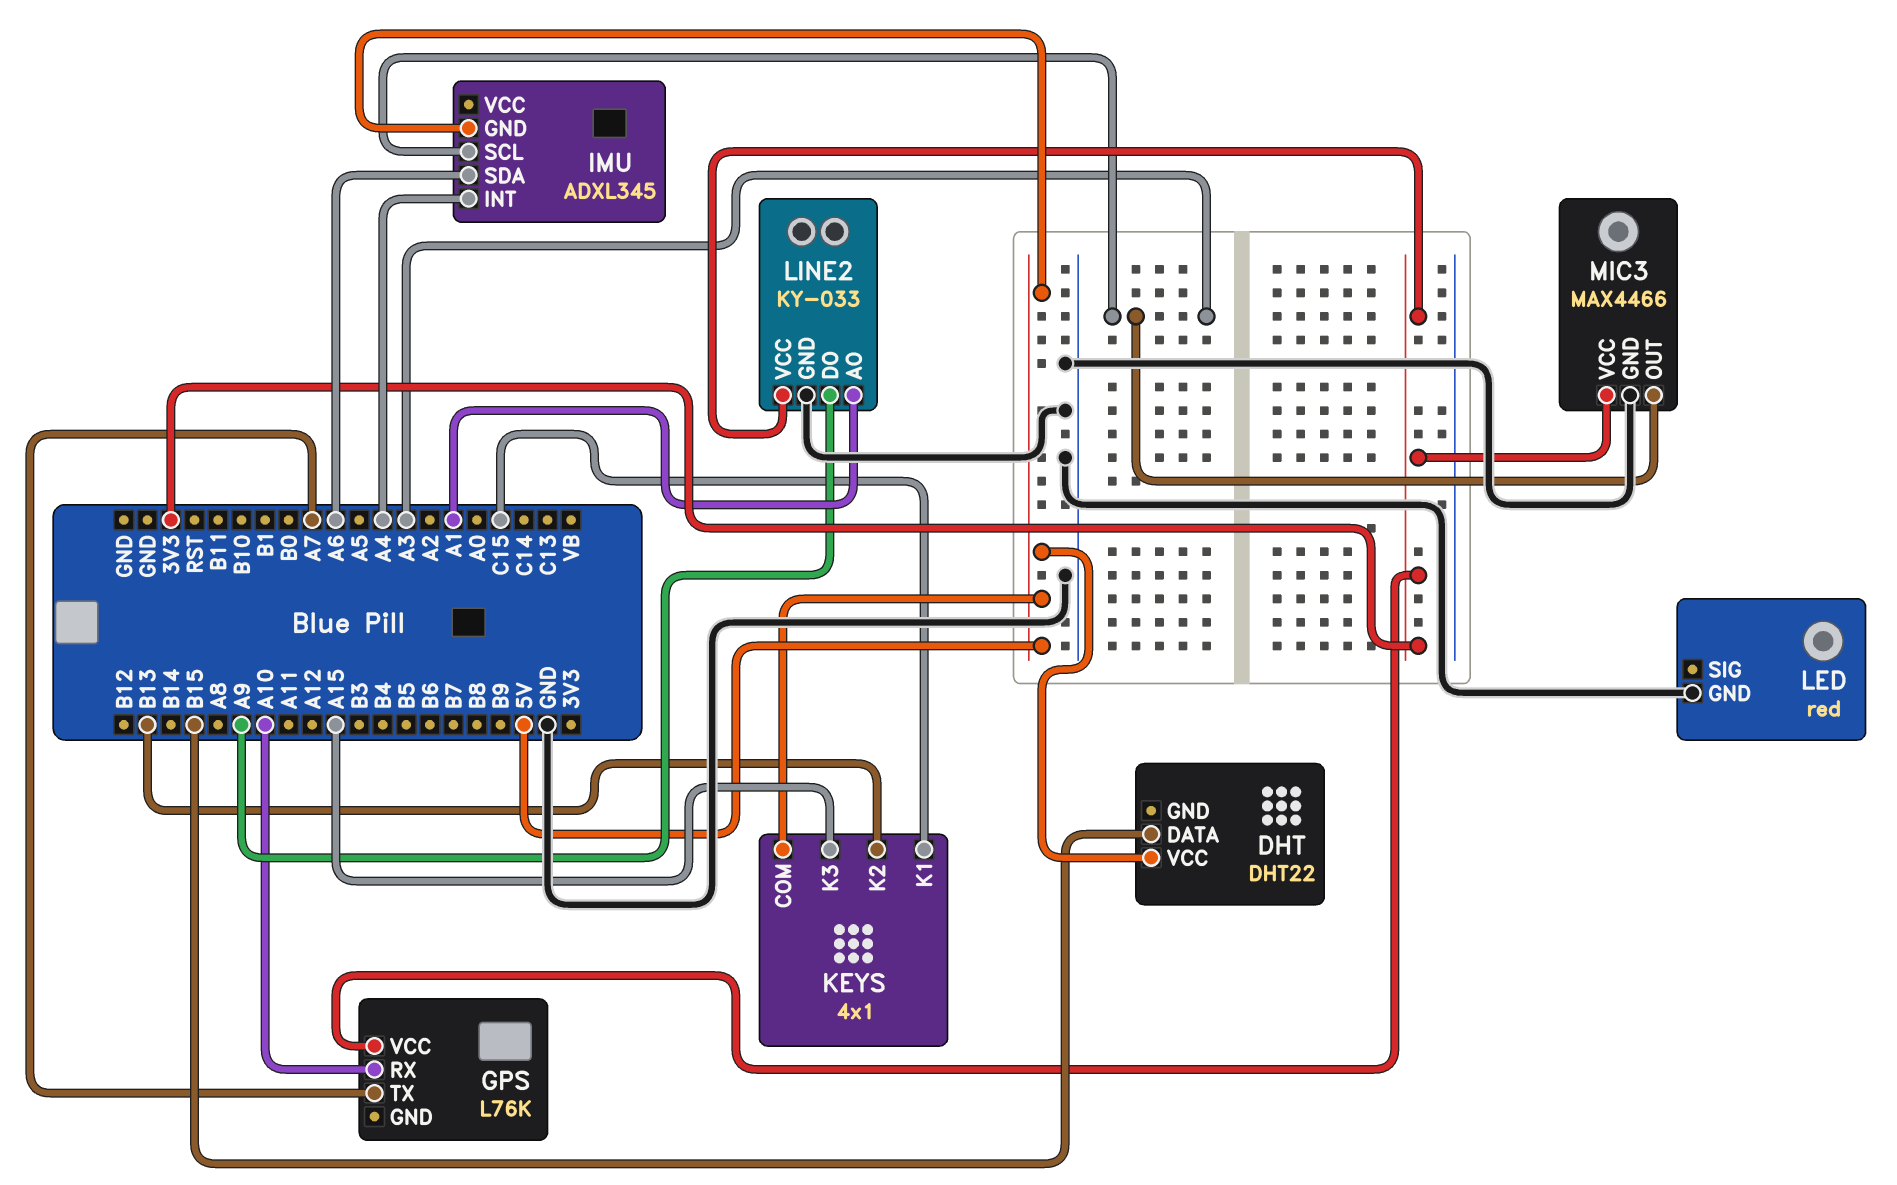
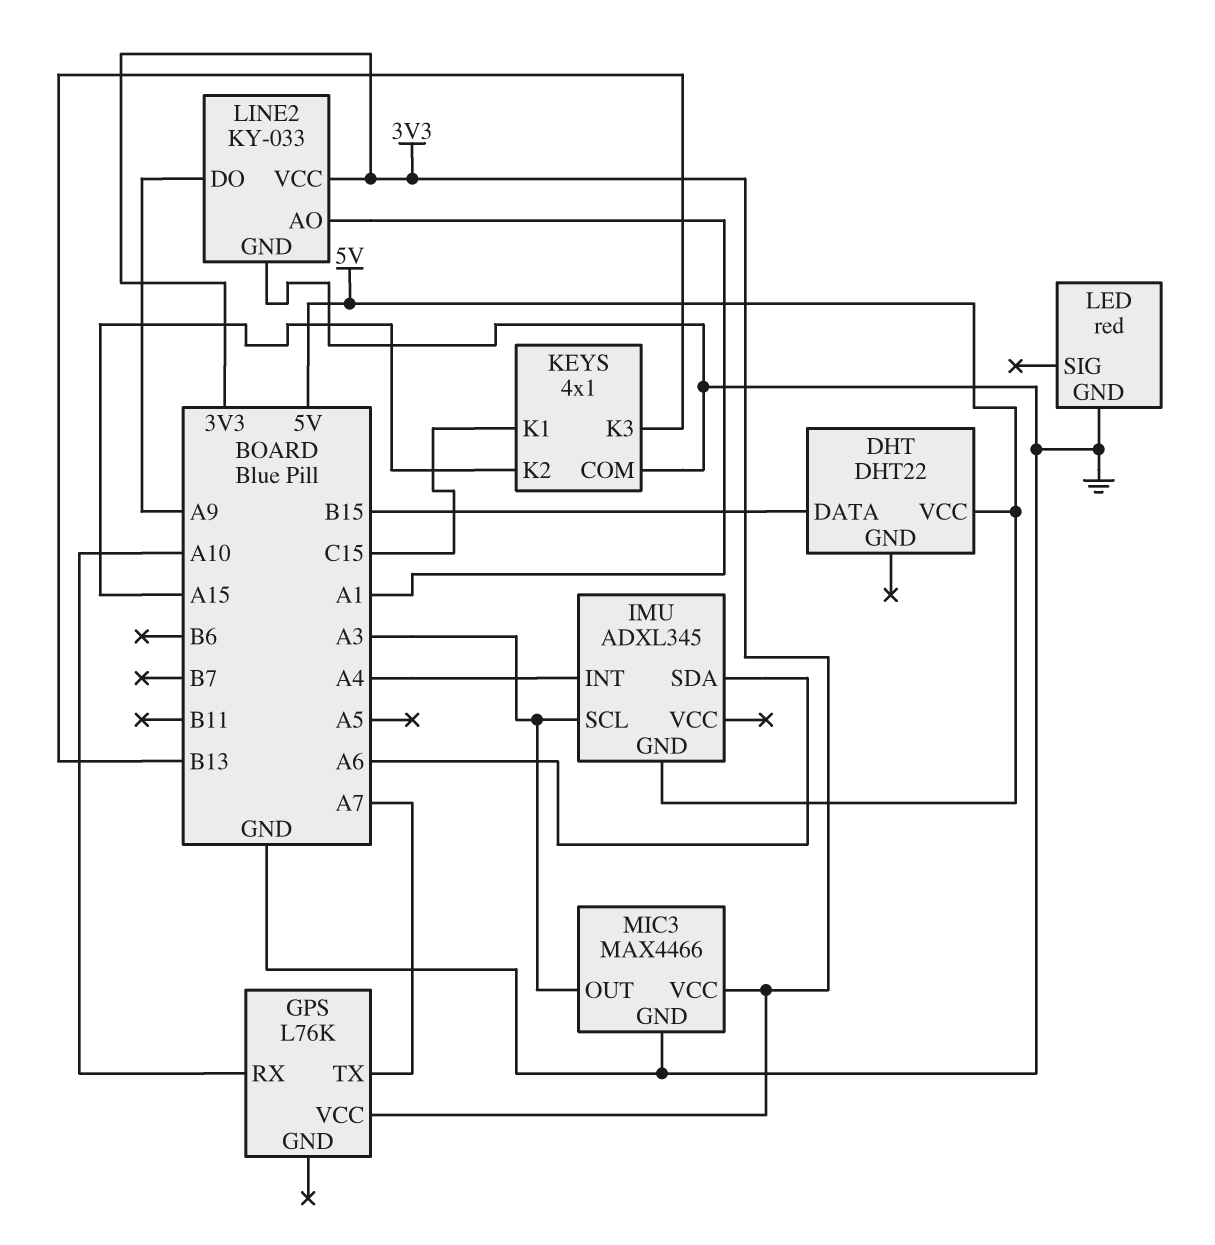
KEYS pin COM: 5V -> GND
KEYS pin K2: B13 -> A15
KEYS pin K3: A15 -> B13

